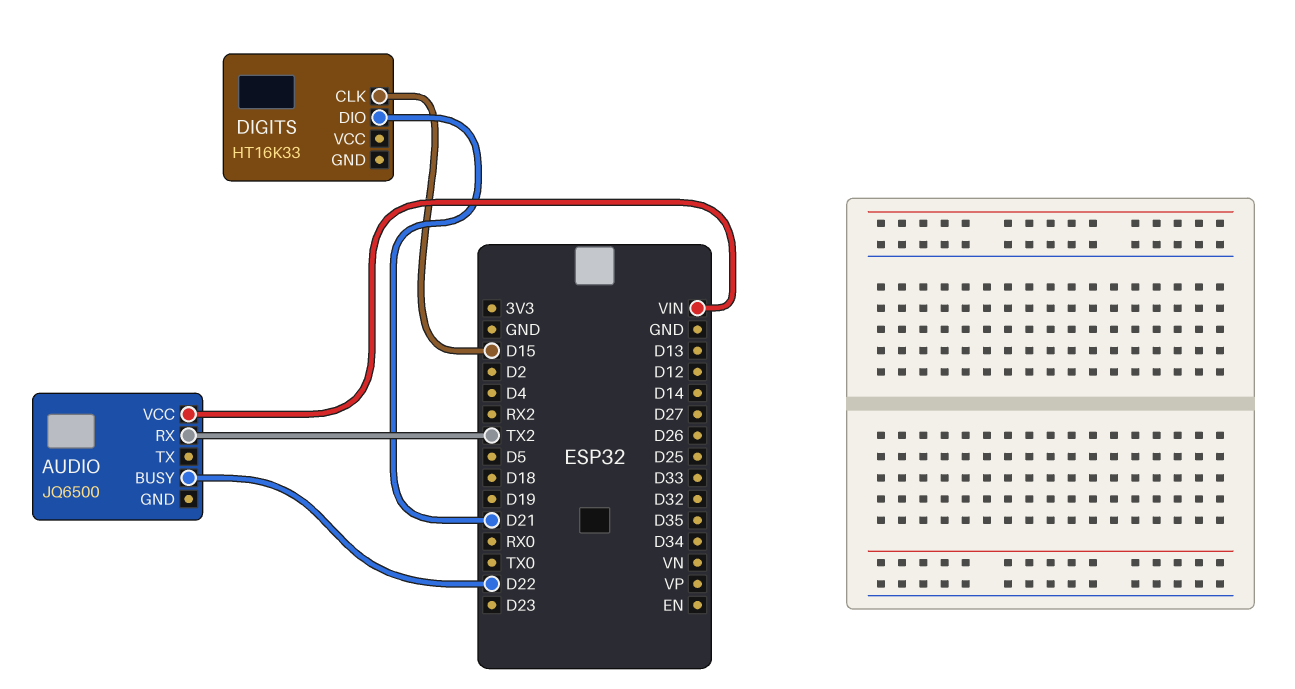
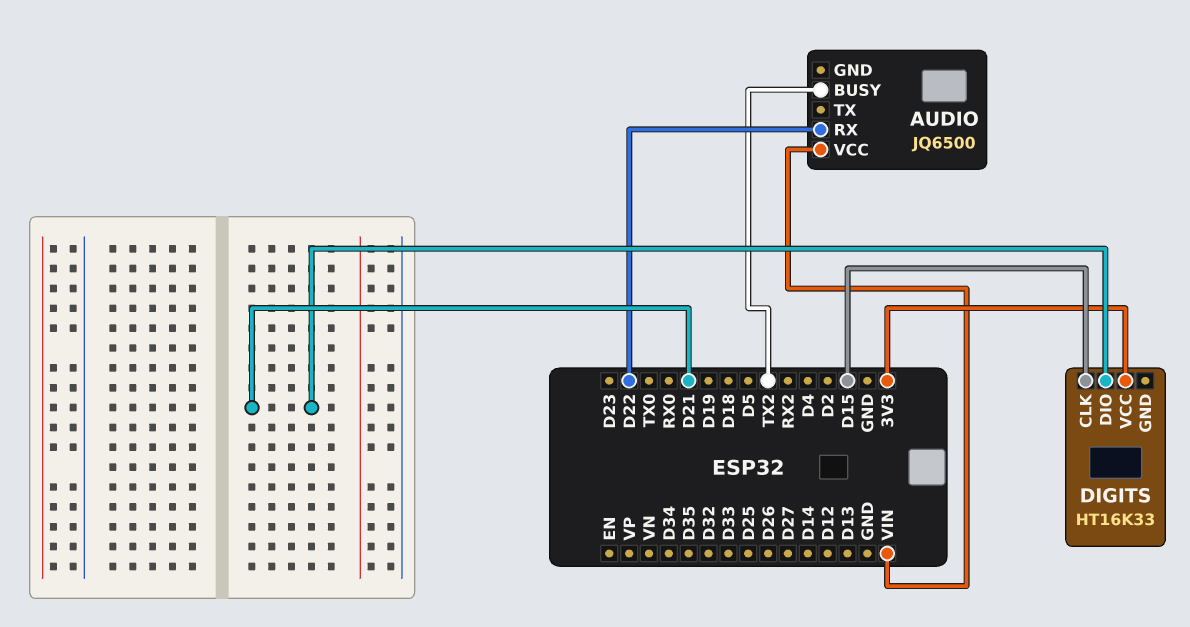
AUDIO pin BUSY: D22 -> TX2
AUDIO pin RX: TX2 -> D22
DIGITS pin VCC: none -> 3V3

